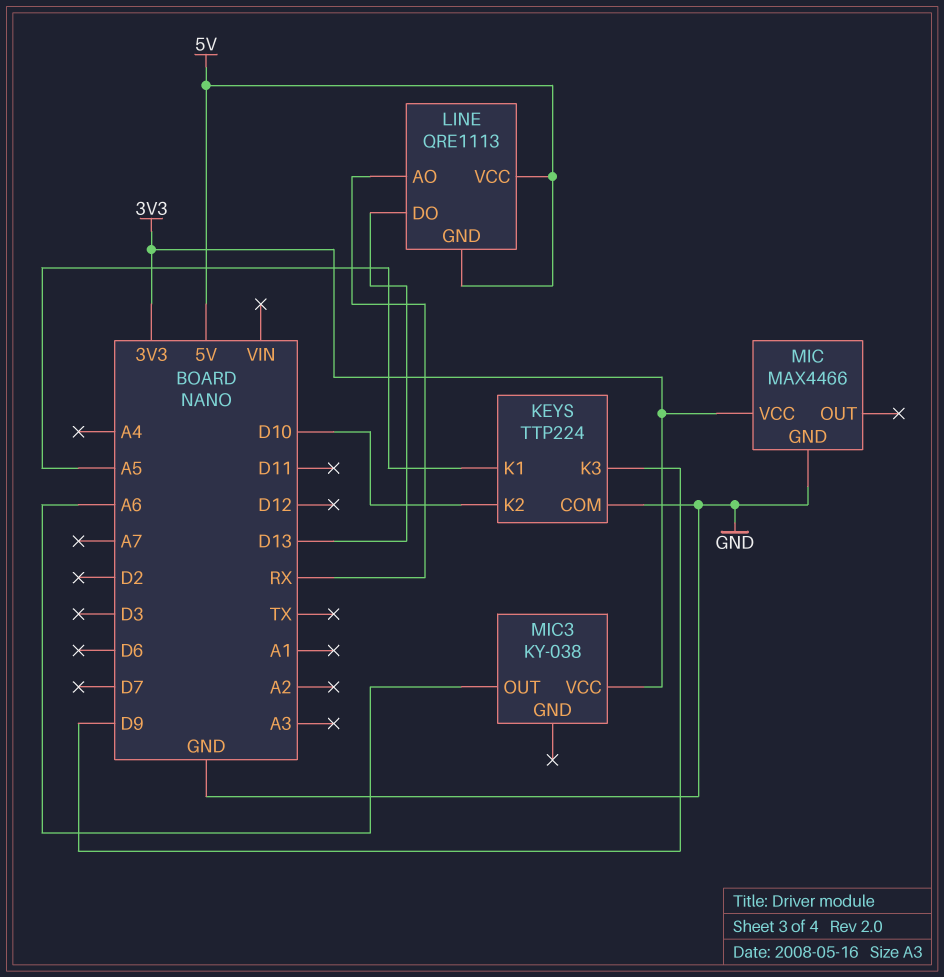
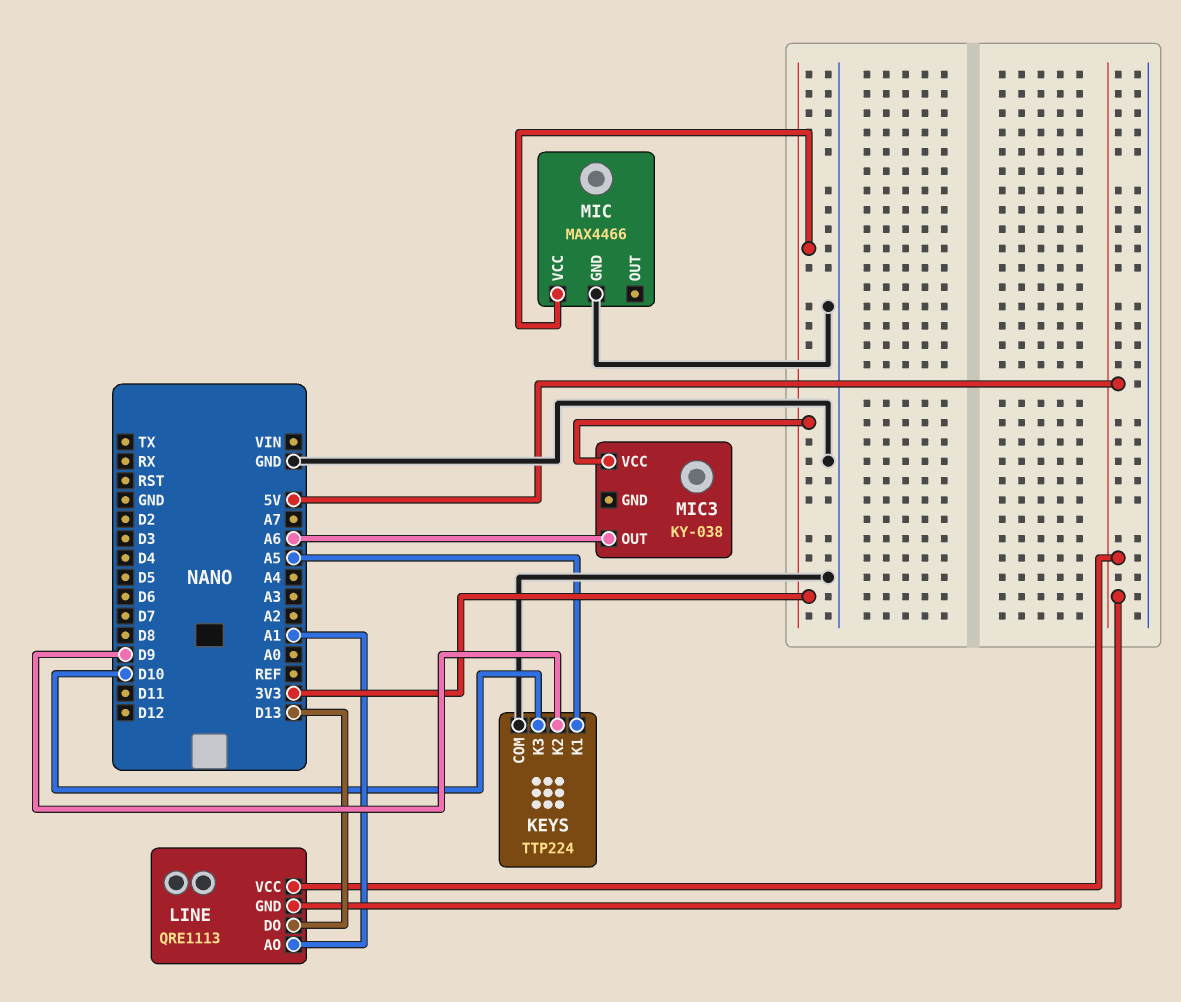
KEYS pin K2: D10 -> D9
KEYS pin K3: D9 -> D10
LINE pin AO: RX -> A1

